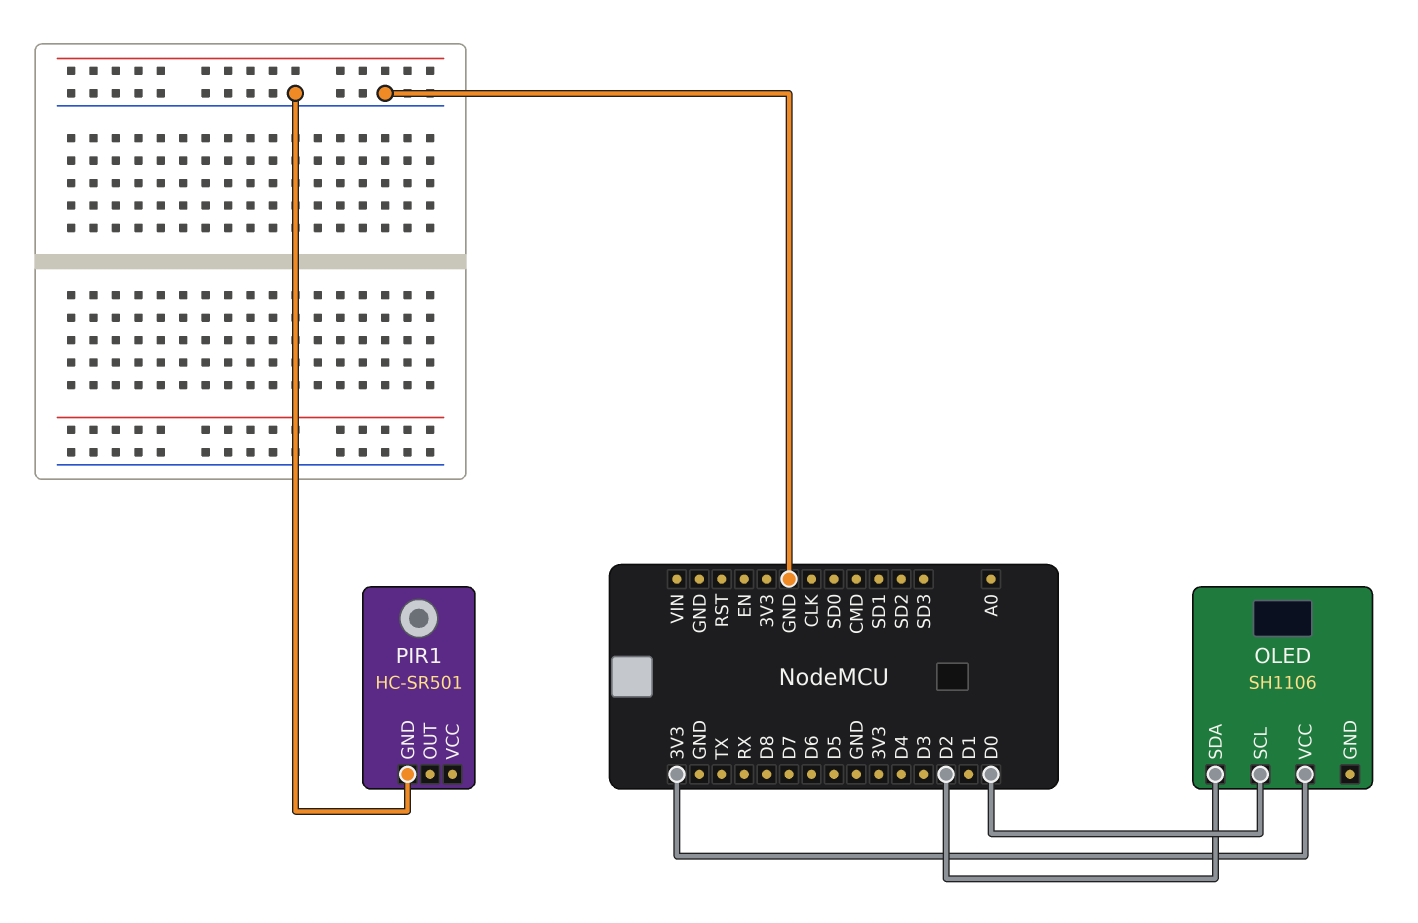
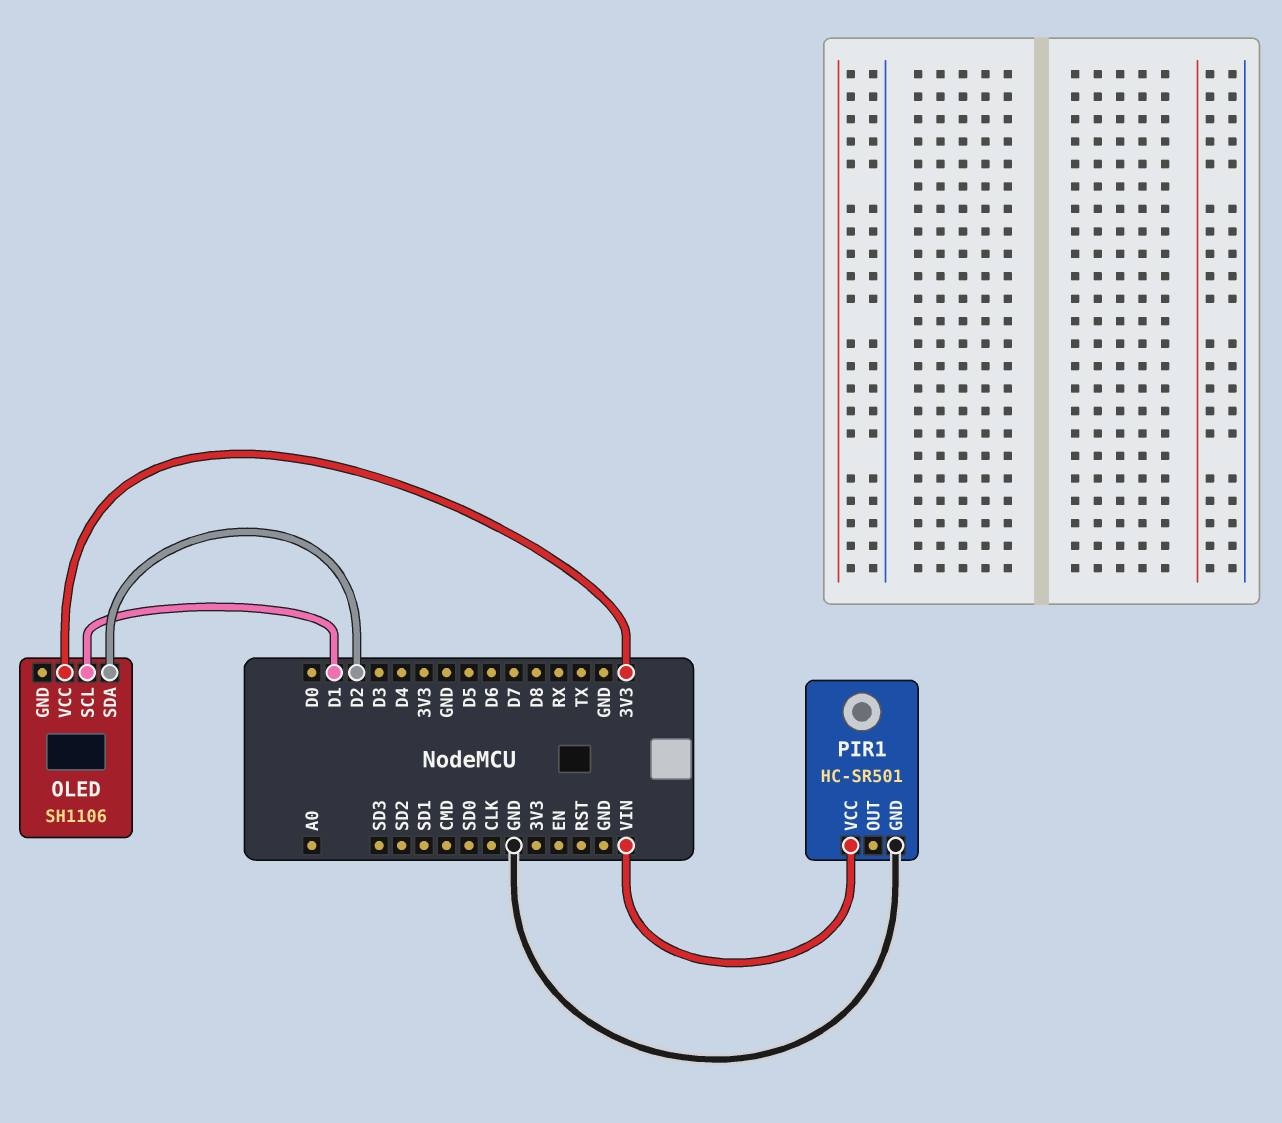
OLED pin SCL: D0 -> D1
PIR1 pin VCC: none -> VIN

